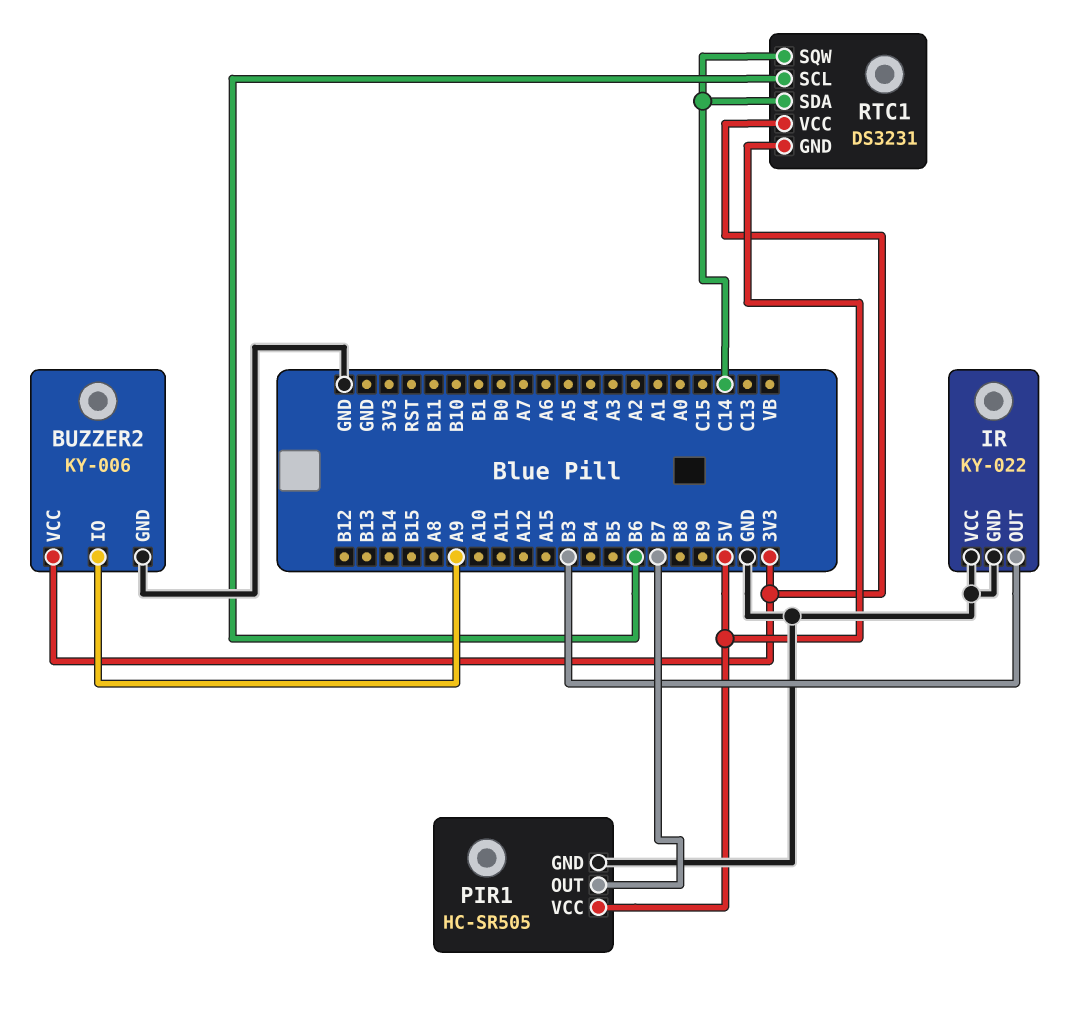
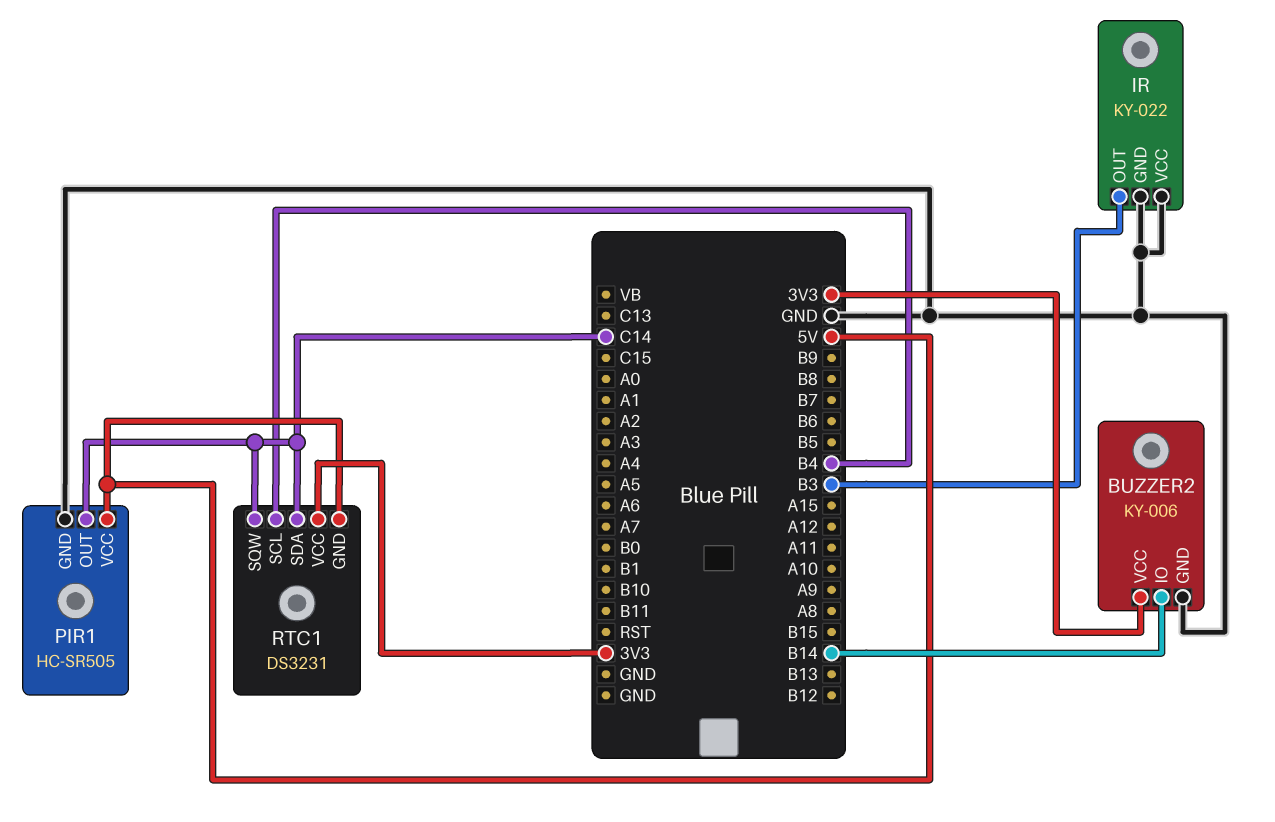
BUZZER2 pin IO: A9 -> B14
PIR1 pin OUT: B7 -> C14
RTC1 pin SCL: B6 -> B4

